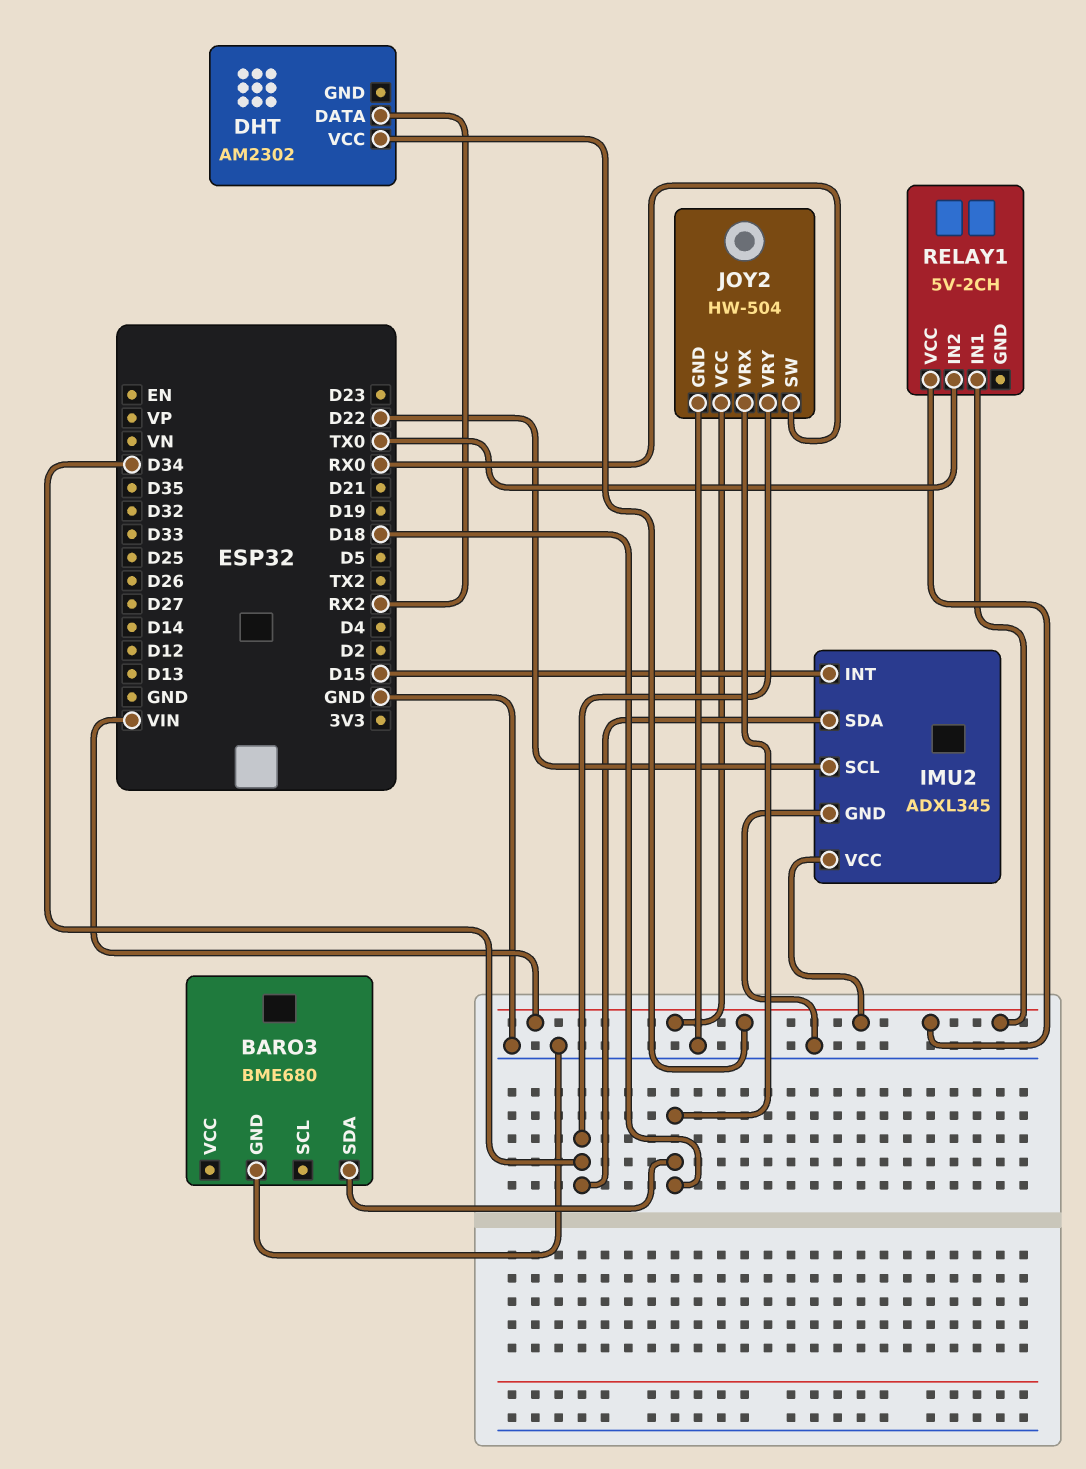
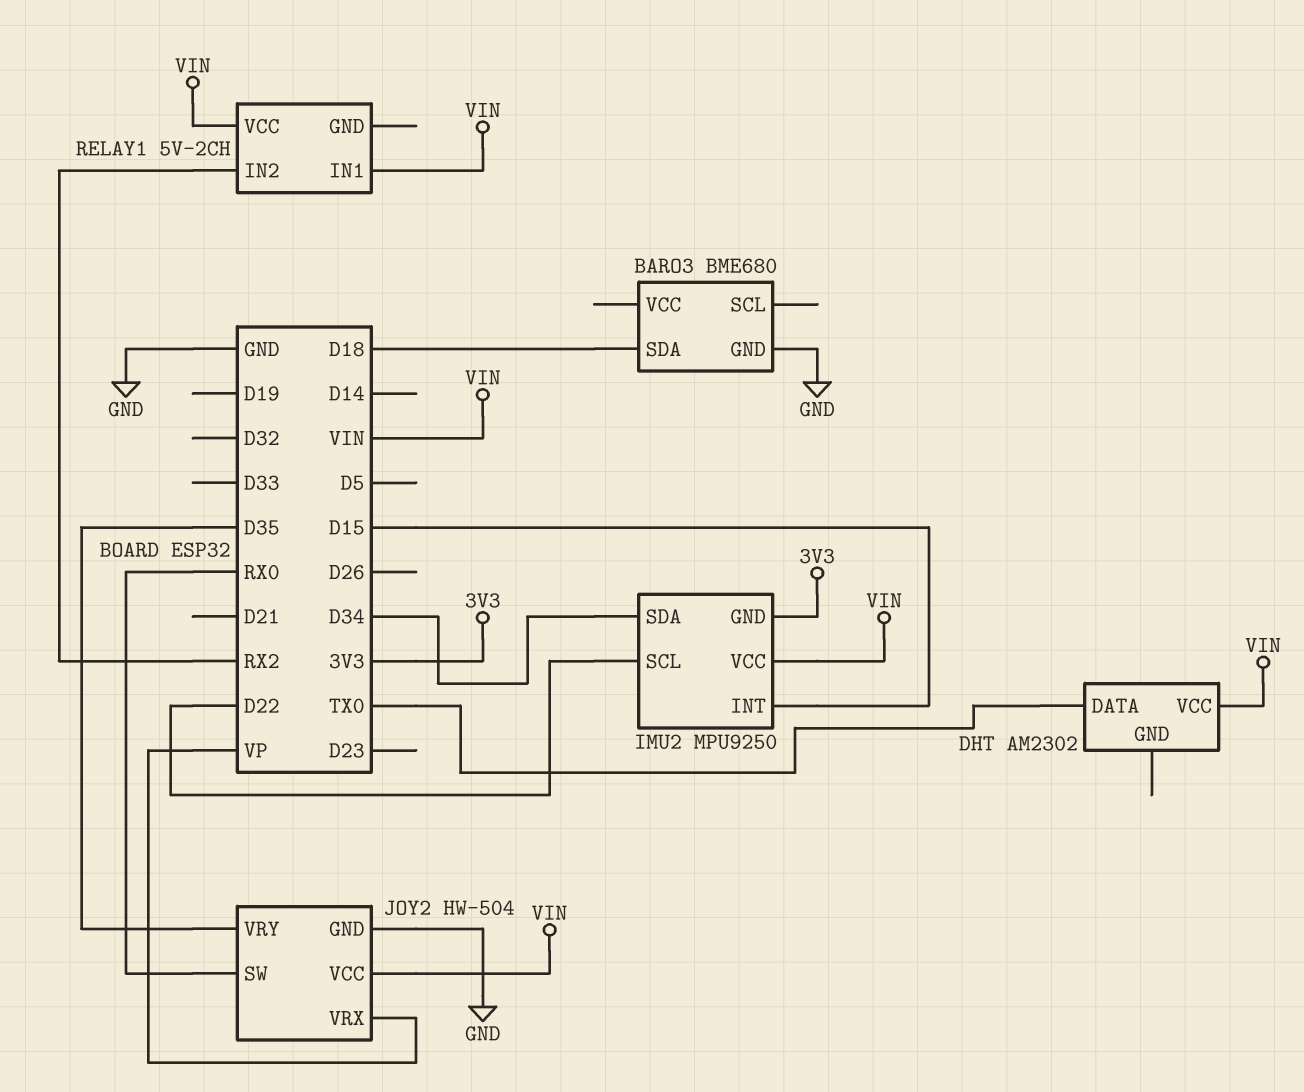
DHT pin DATA: RX2 -> TX0
IMU2: ADXL345 -> MPU9250
IMU2 pin GND: GND -> 3V3
JOY2 pin VRX: D18 -> VP
JOY2 pin VRY: D34 -> D35
RELAY1 pin IN2: TX0 -> RX2

